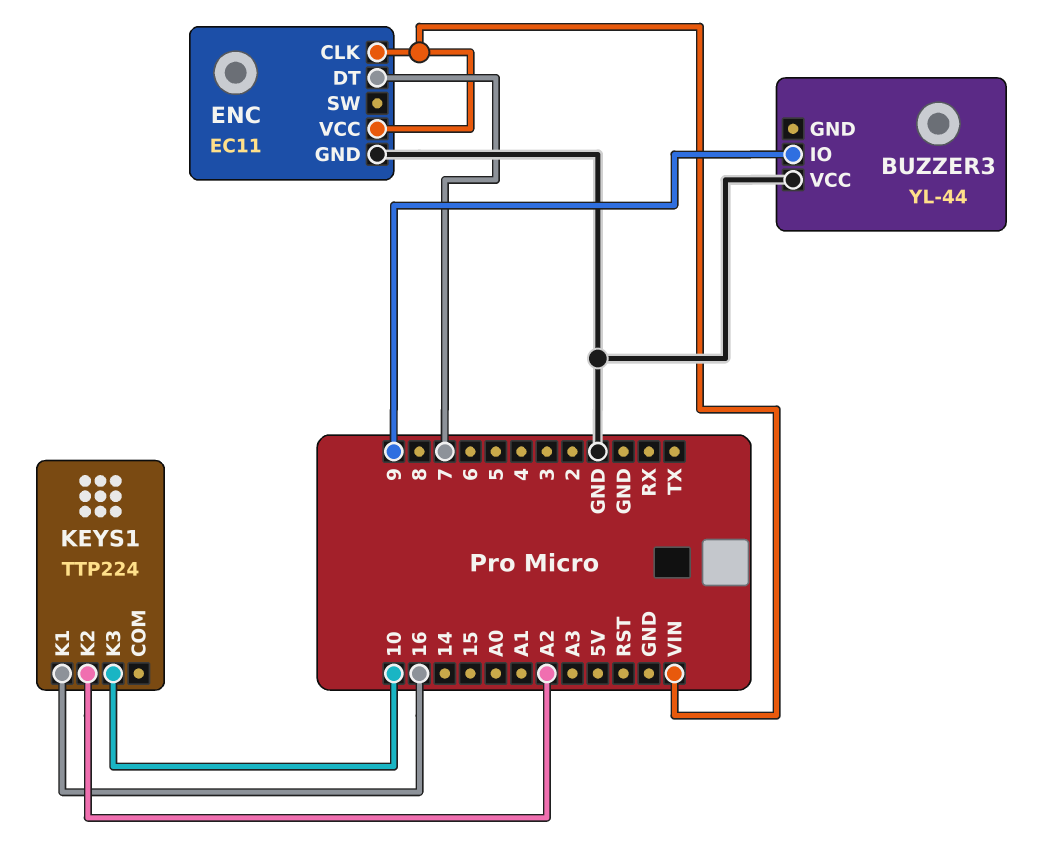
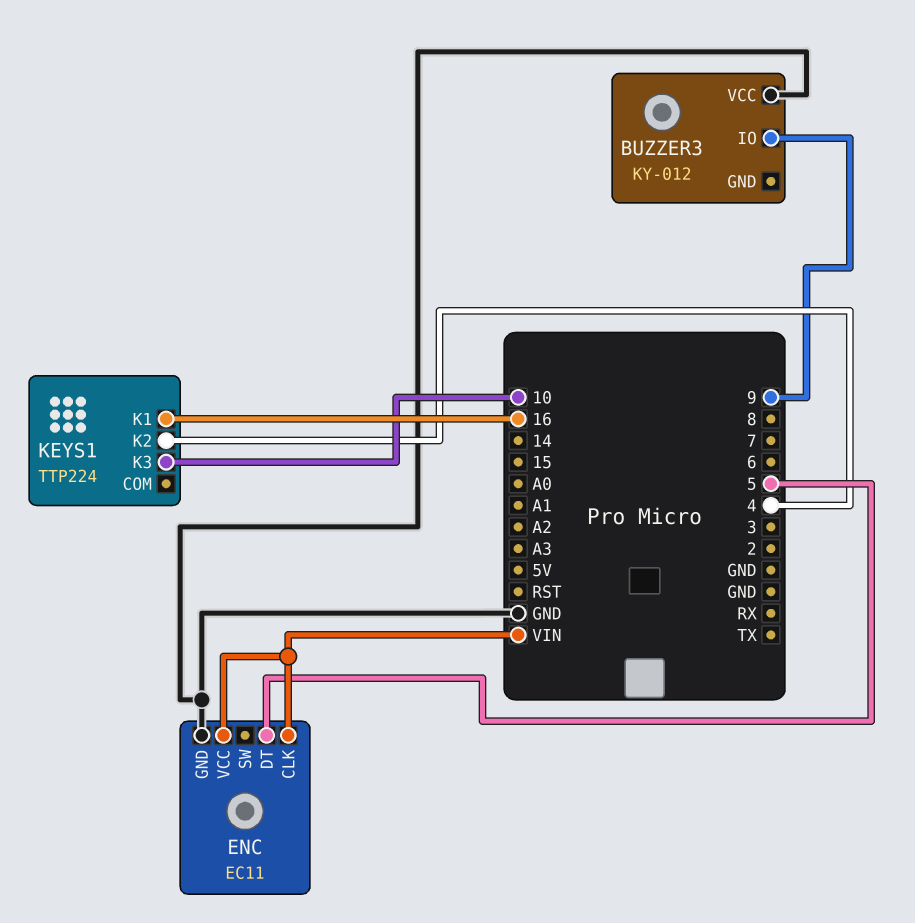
BUZZER3: YL-44 -> KY-012
ENC pin DT: 7 -> 5
KEYS1 pin K2: A2 -> 4

